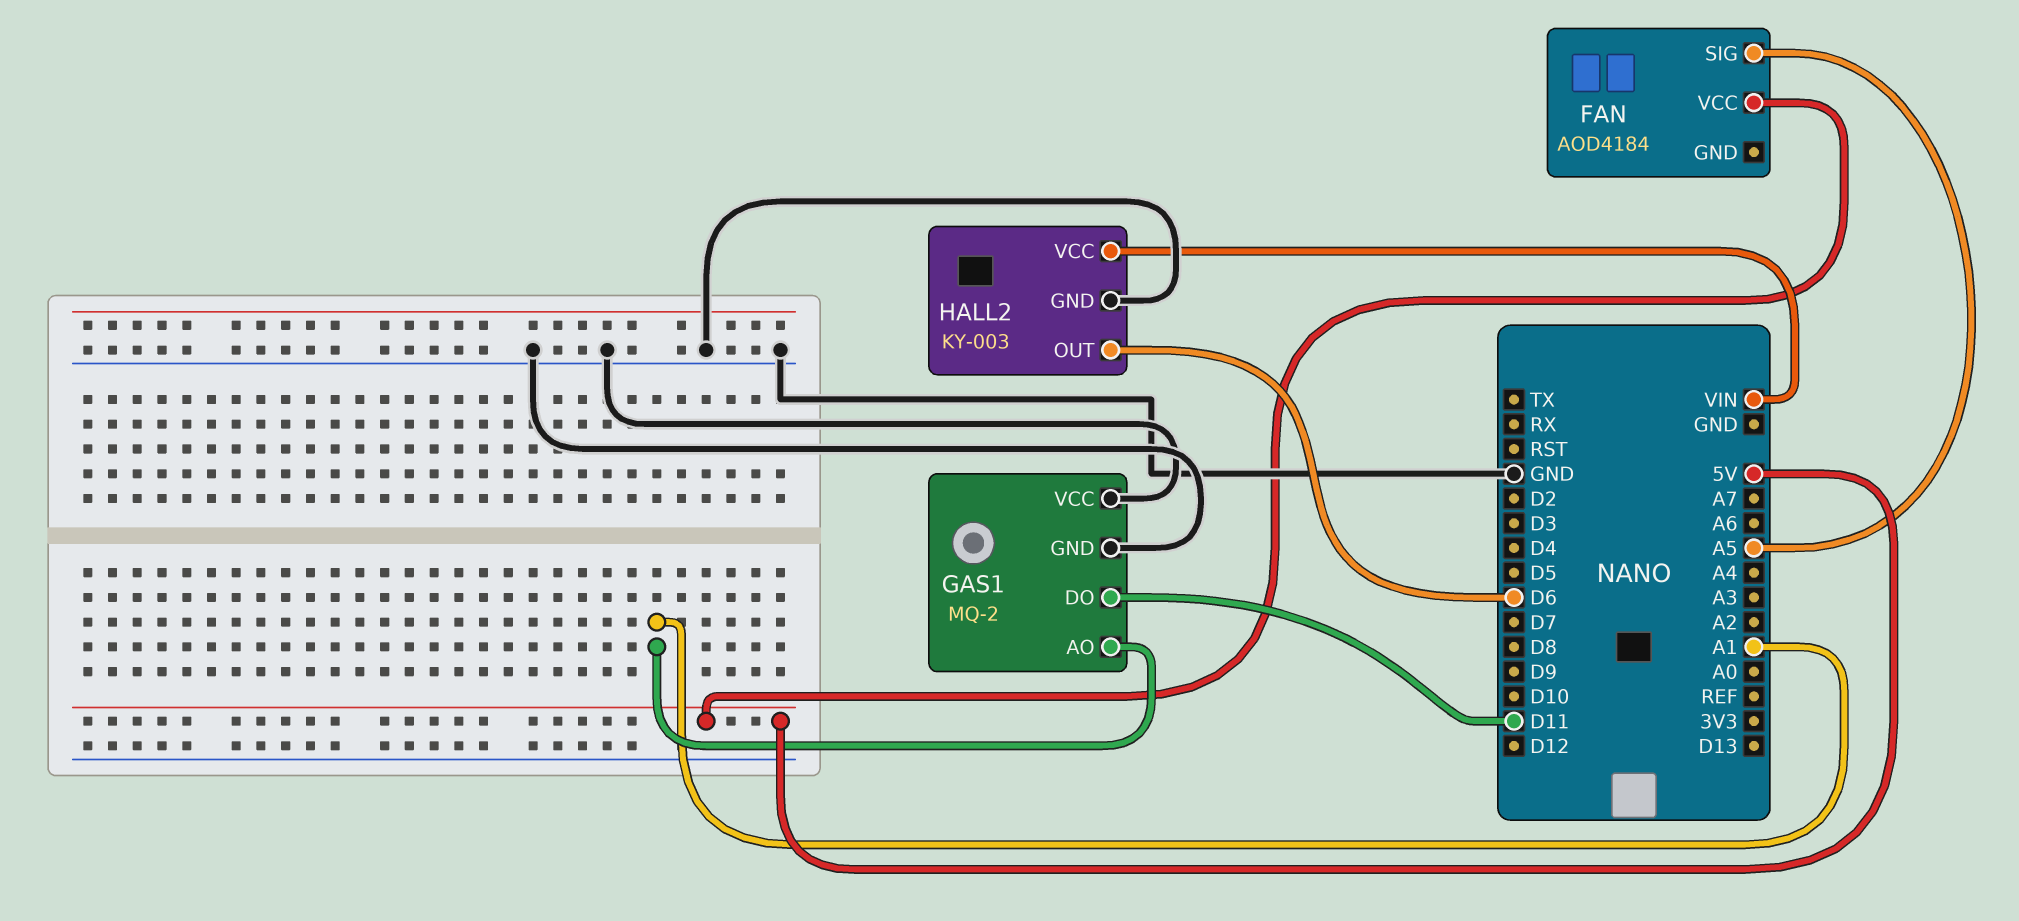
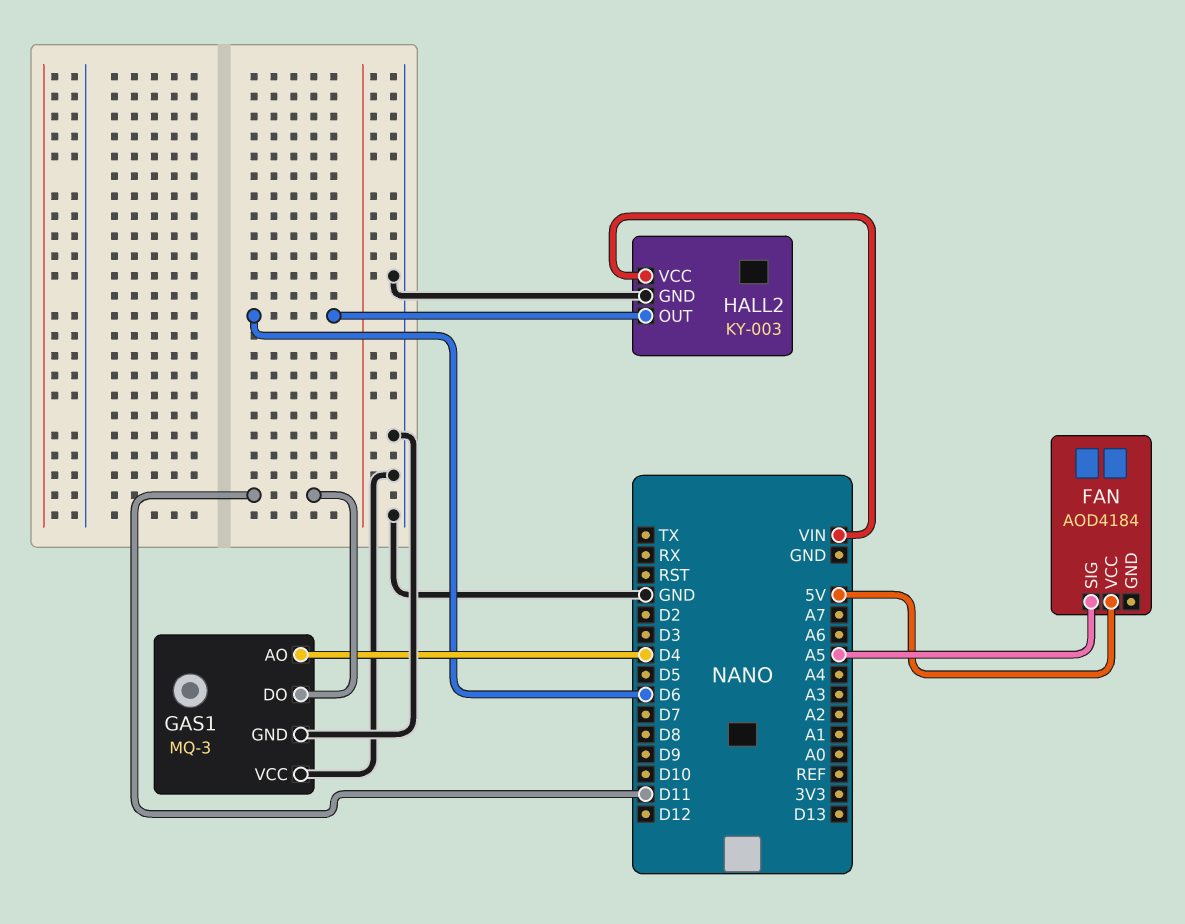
GAS1: MQ-2 -> MQ-3
GAS1 pin AO: A1 -> D4

